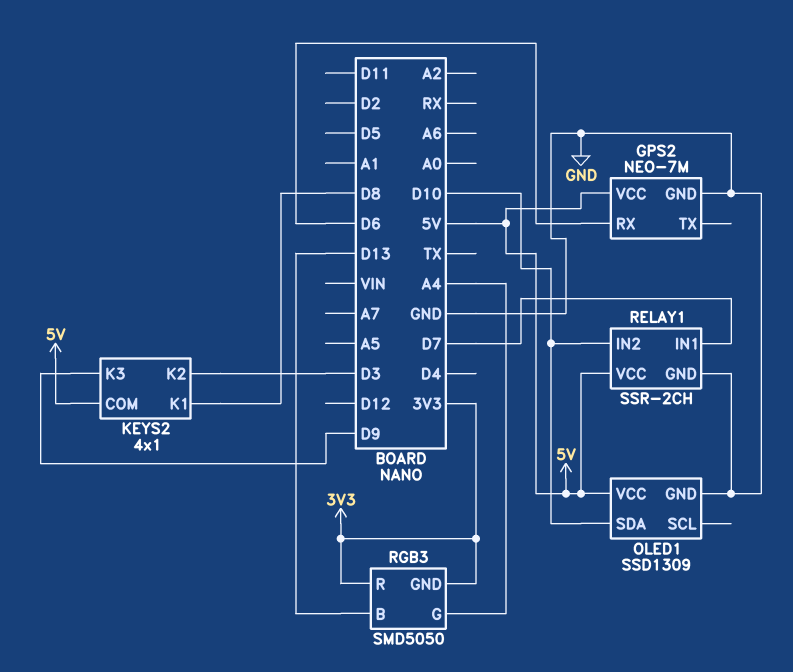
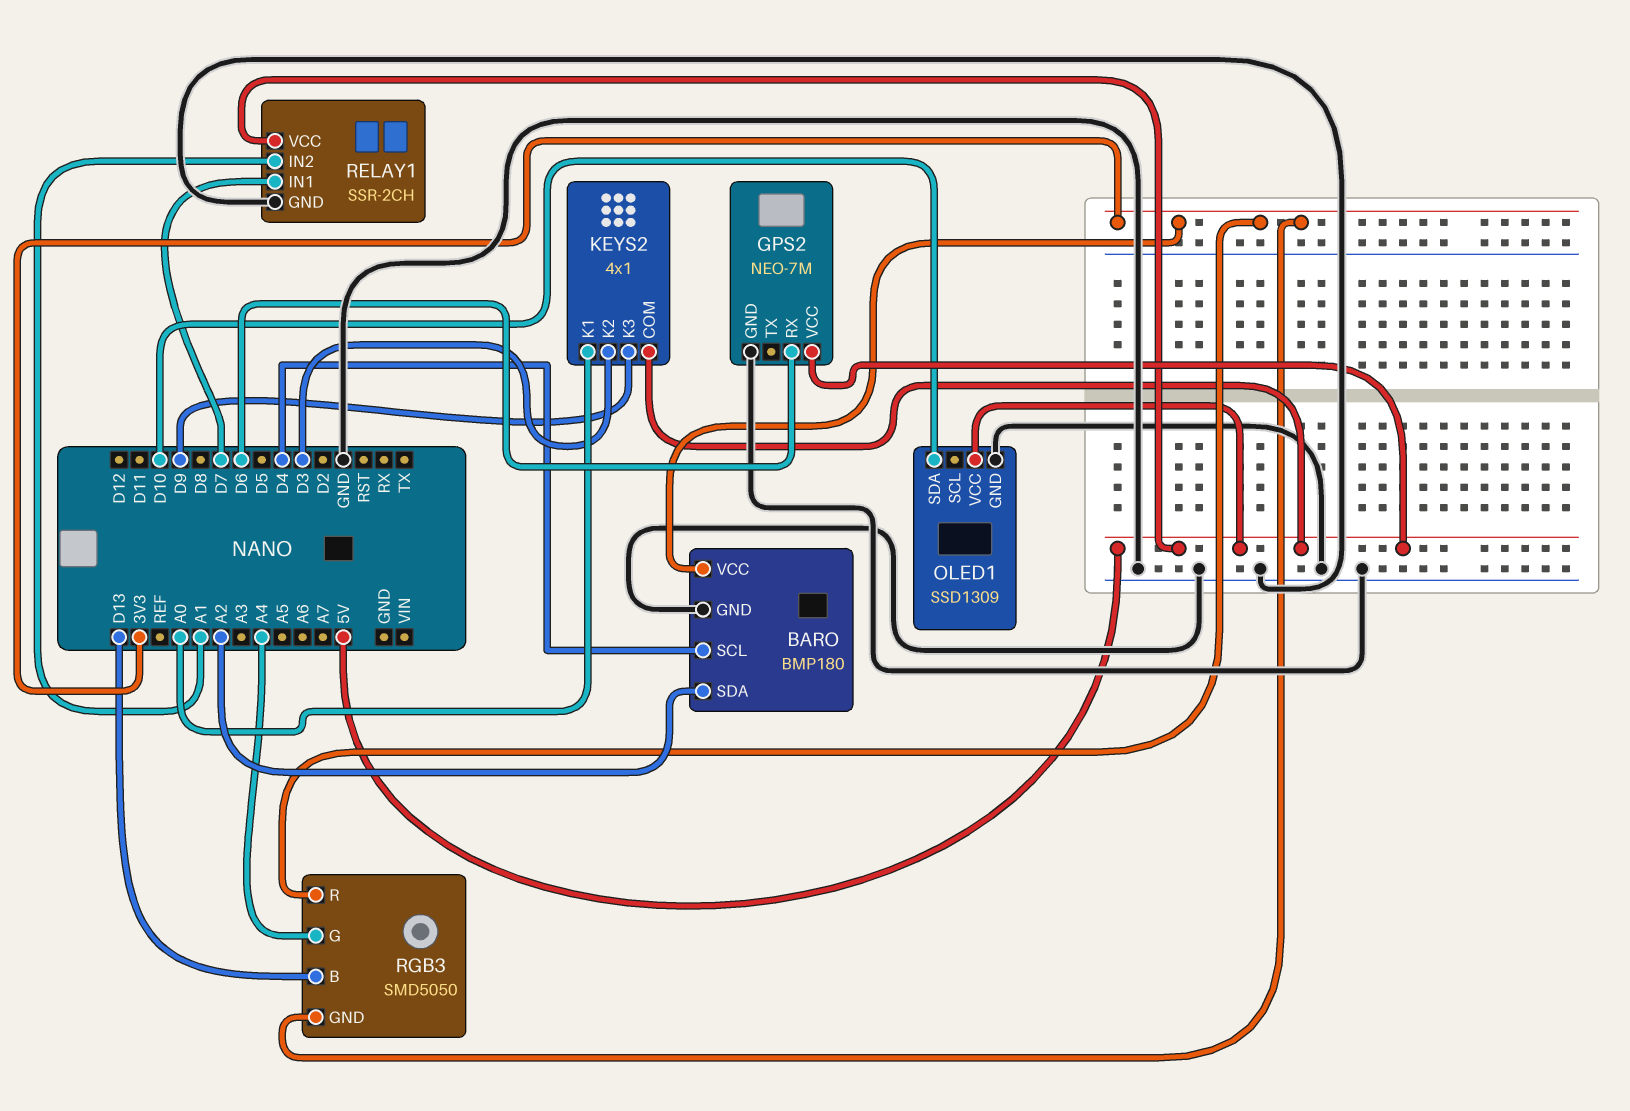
BARO: none -> BMP180
BARO pin GND: none -> GND
BARO pin SCL: none -> D4
BARO pin SDA: none -> A2
BARO pin VCC: none -> 3V3
KEYS2 pin K1: D8 -> A0
RELAY1 pin IN2: D10 -> A1

